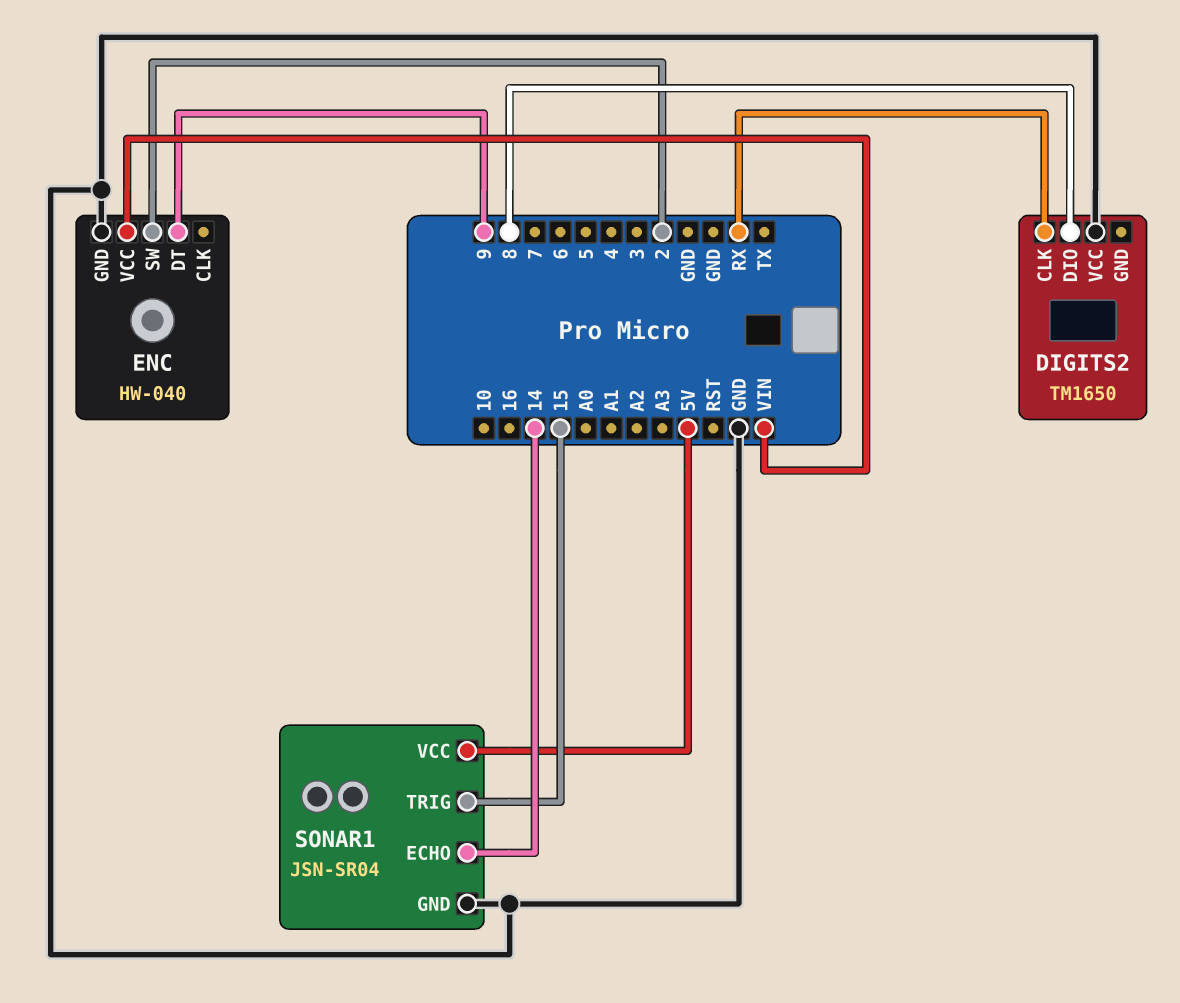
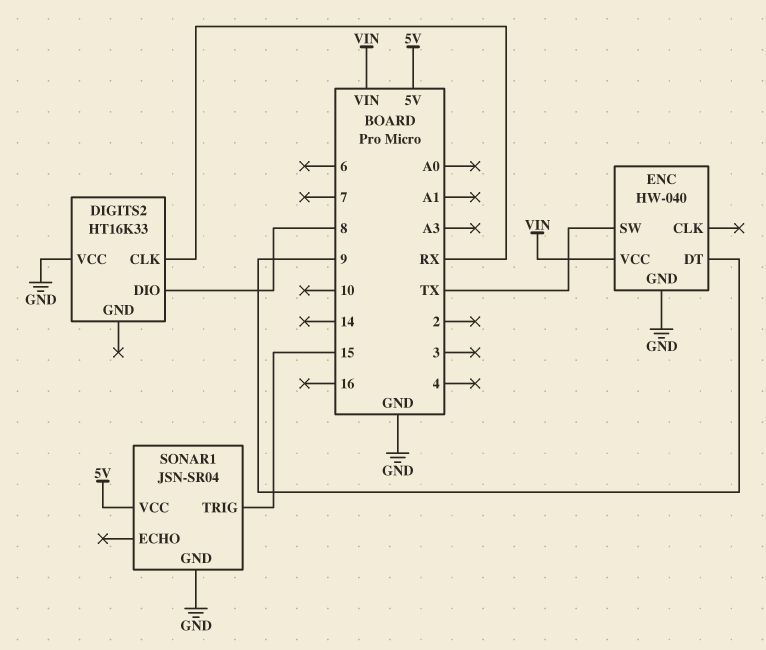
DIGITS2: TM1650 -> HT16K33
ENC pin SW: 2 -> TX
SONAR1 pin ECHO: 14 -> none

